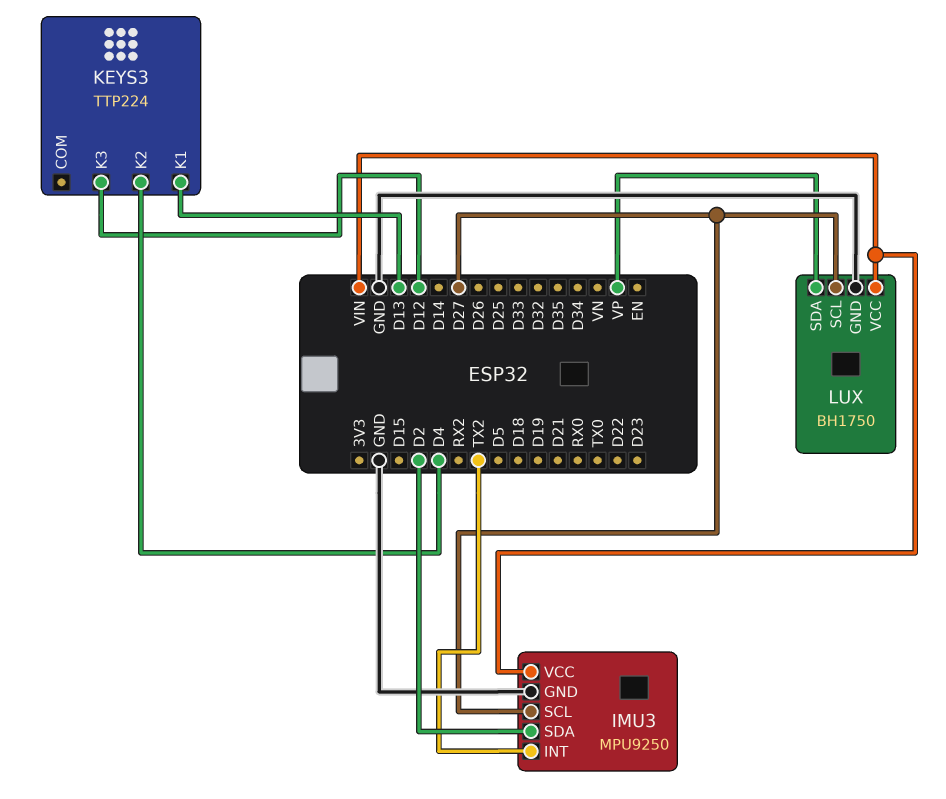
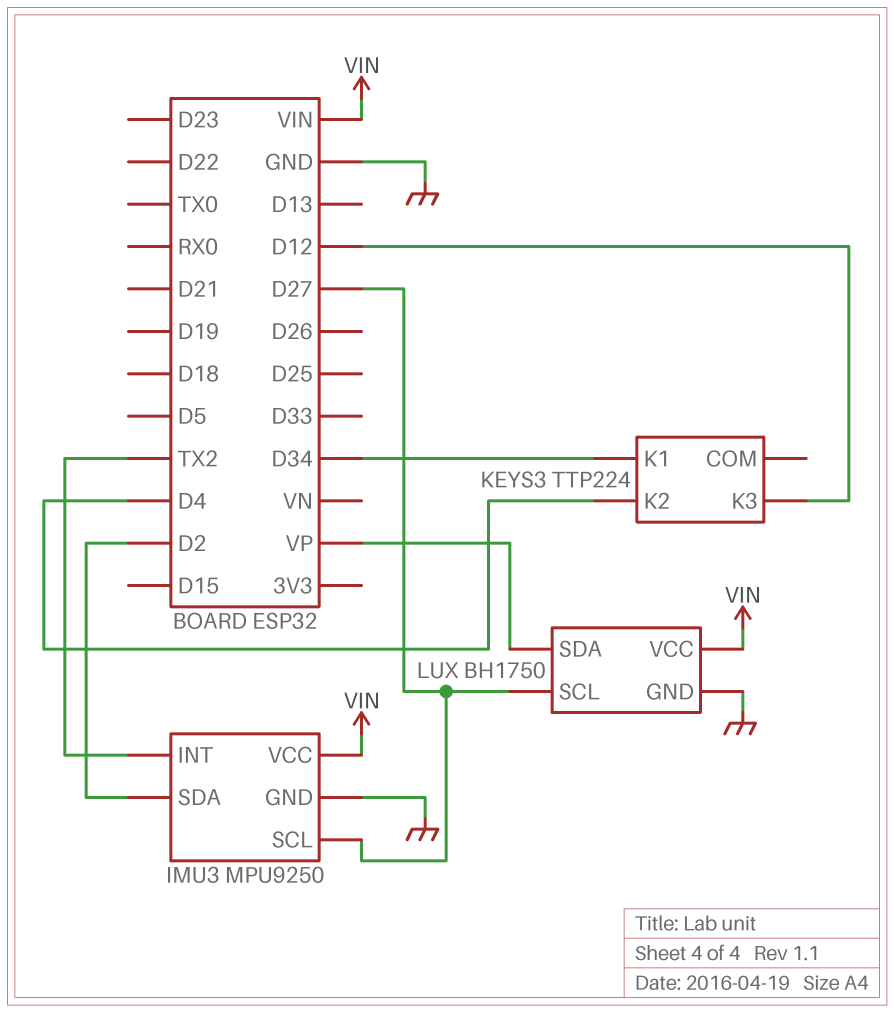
KEYS3 pin K1: D13 -> D34

